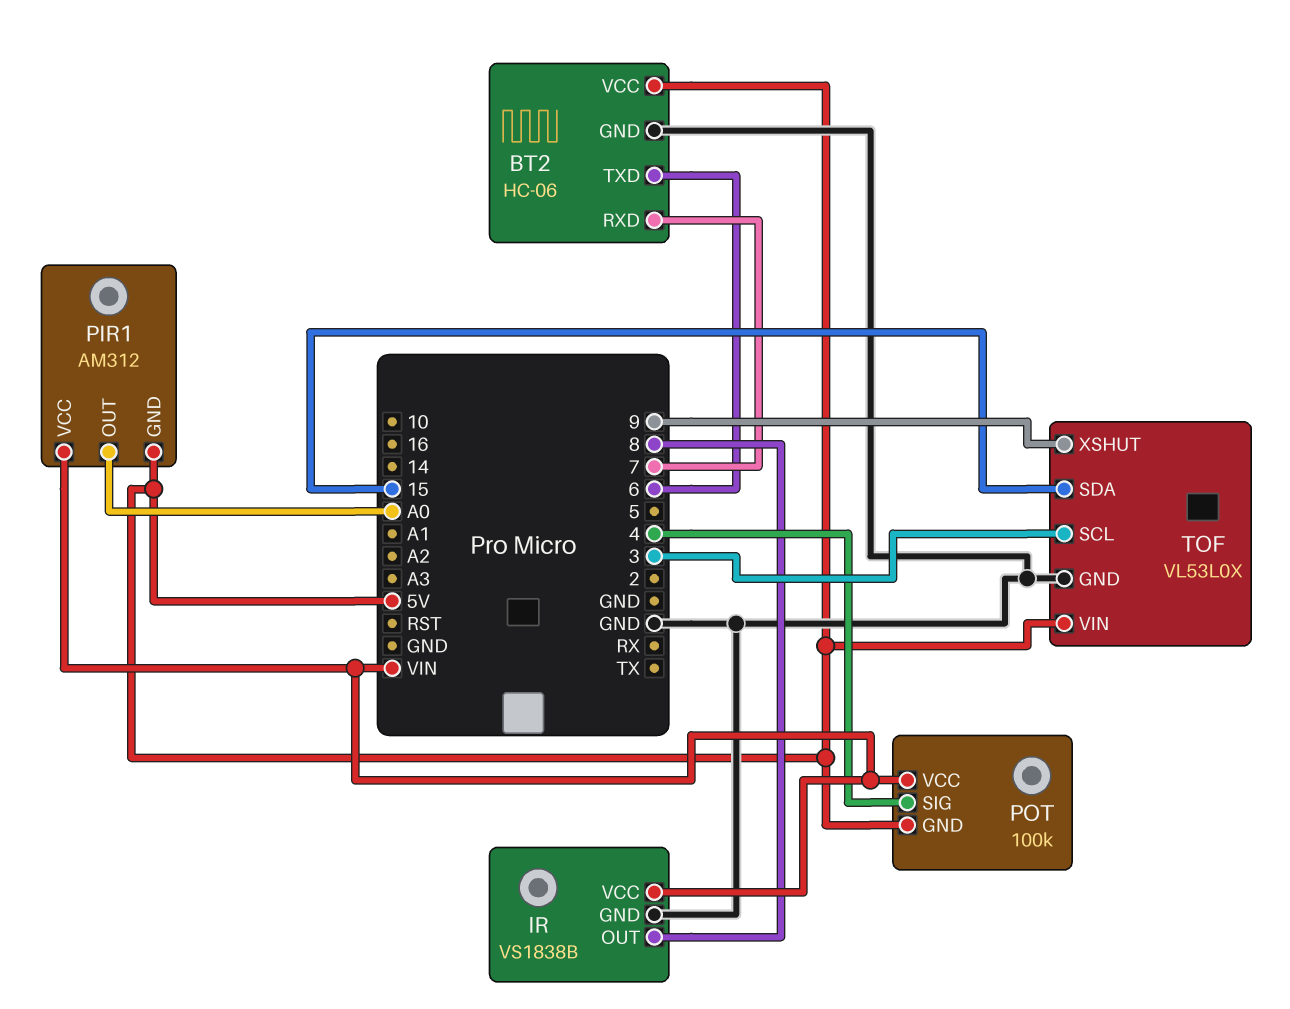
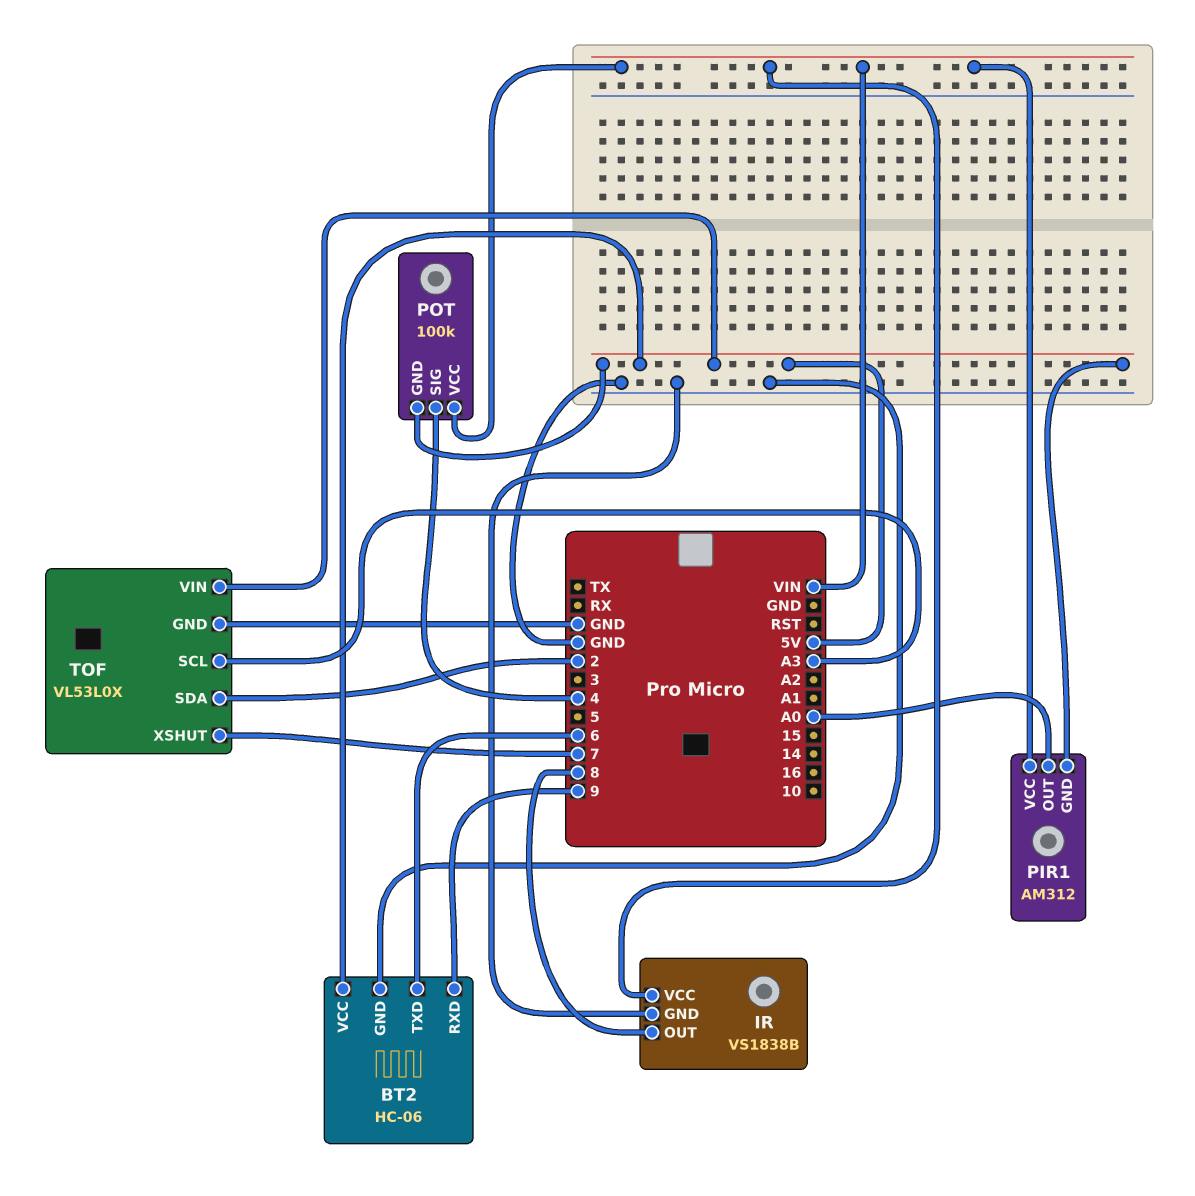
BT2 pin RXD: 7 -> 9
TOF pin SCL: 3 -> A3
TOF pin SDA: 15 -> 2
TOF pin XSHUT: 9 -> 7

